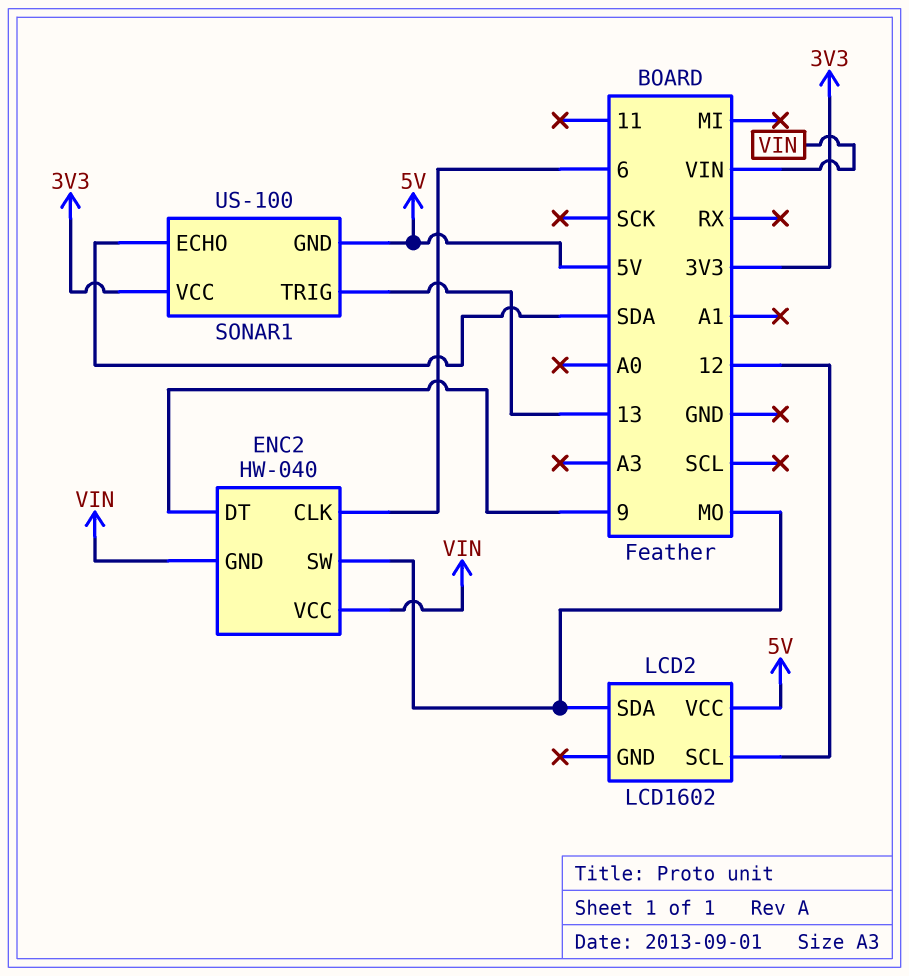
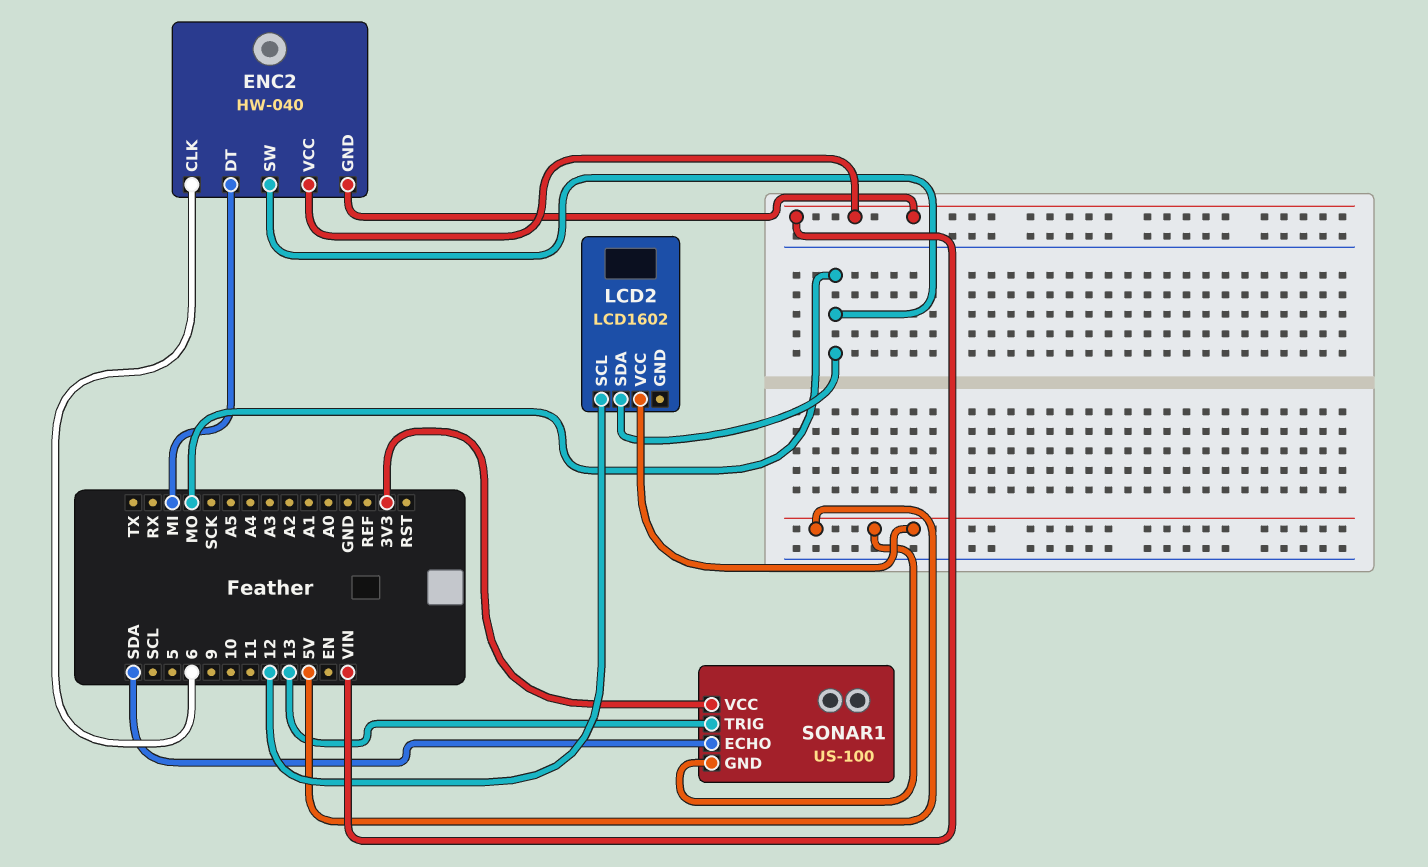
ENC2 pin DT: 9 -> MI

